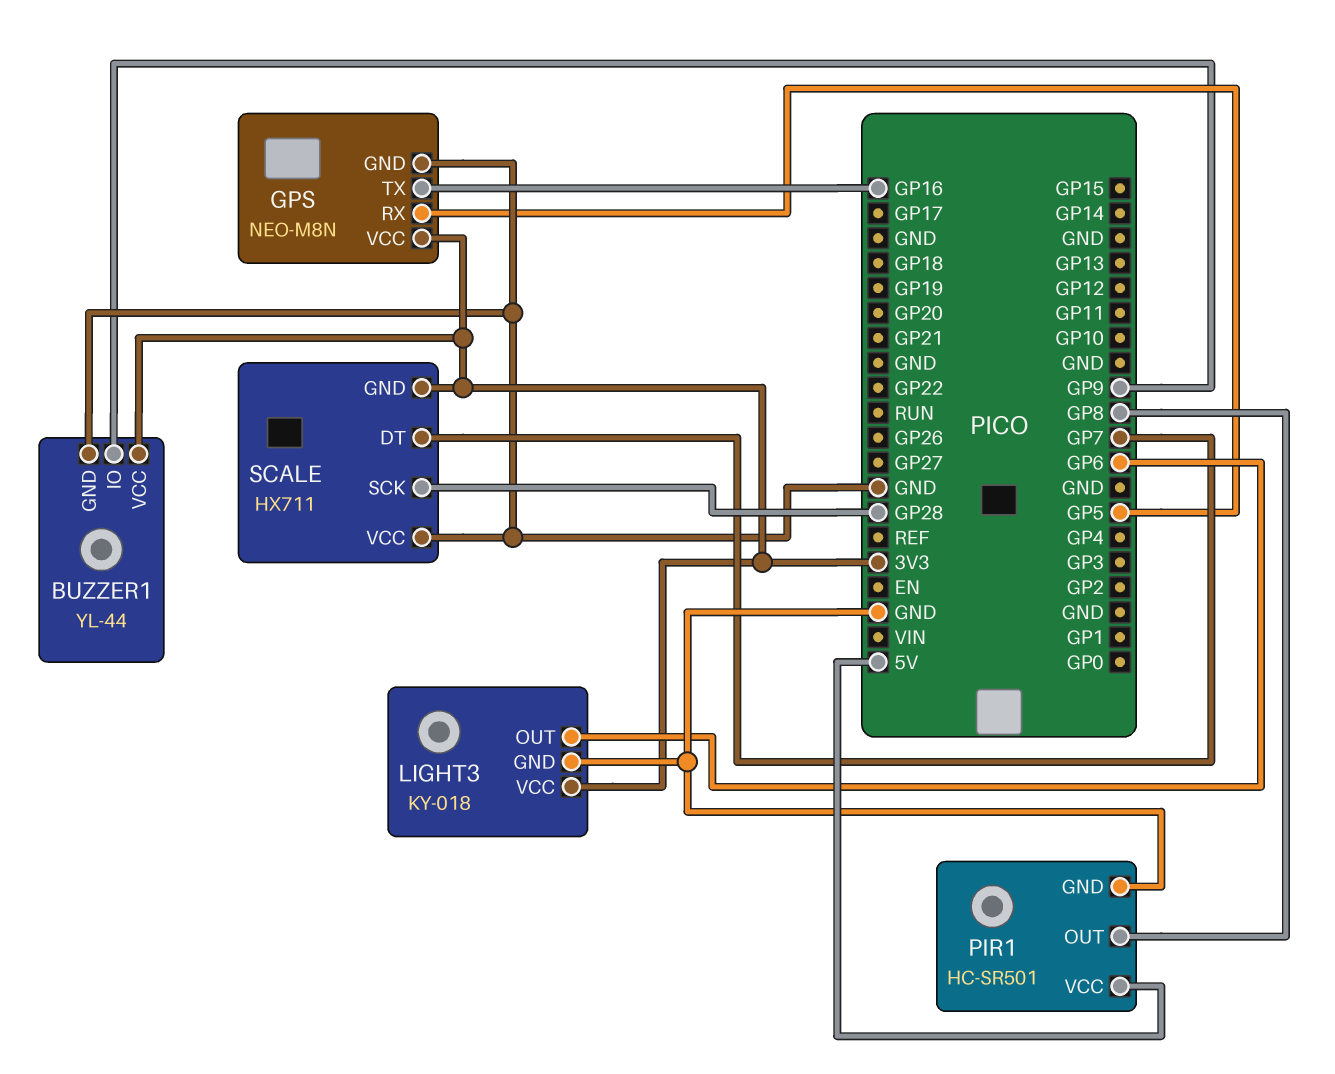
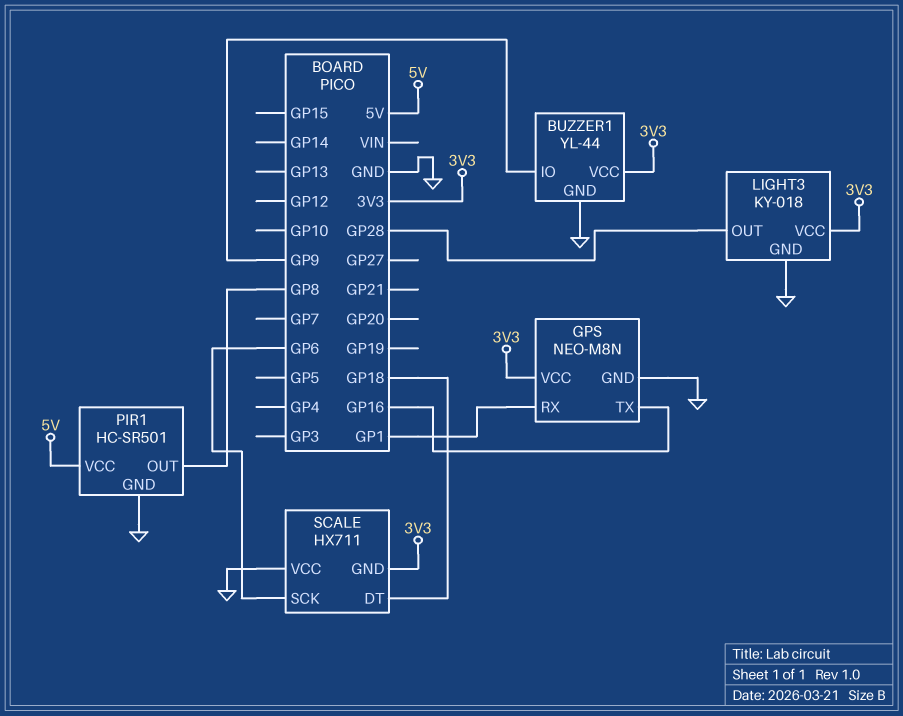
GPS pin RX: GP5 -> GP1
LIGHT3 pin OUT: GP6 -> GP28
SCALE pin DT: GP7 -> GP18
SCALE pin SCK: GP28 -> GP6

